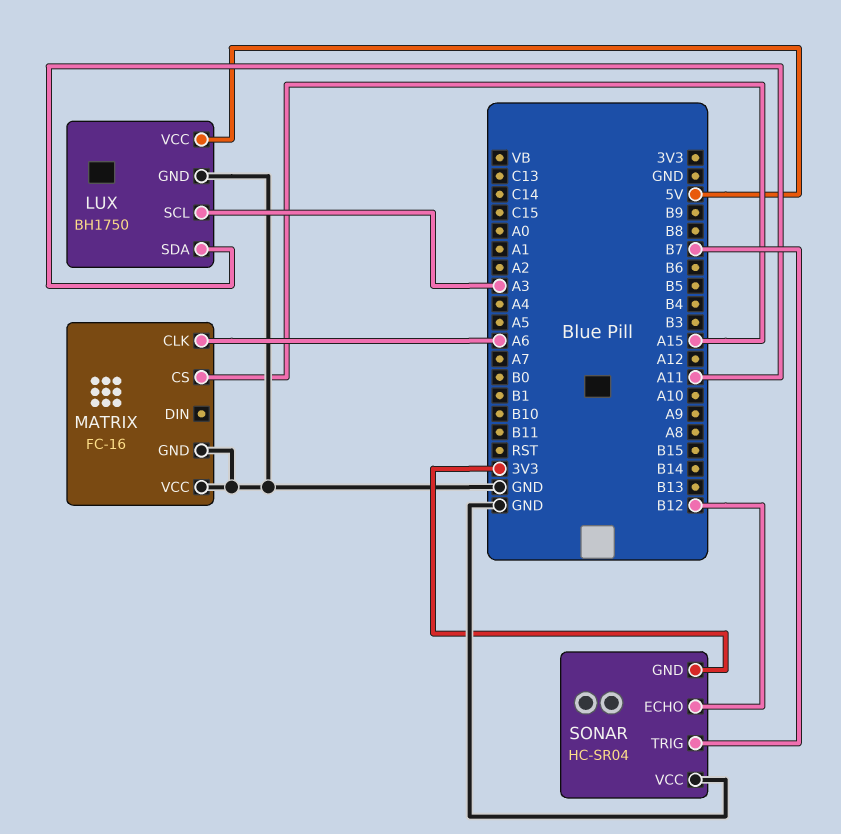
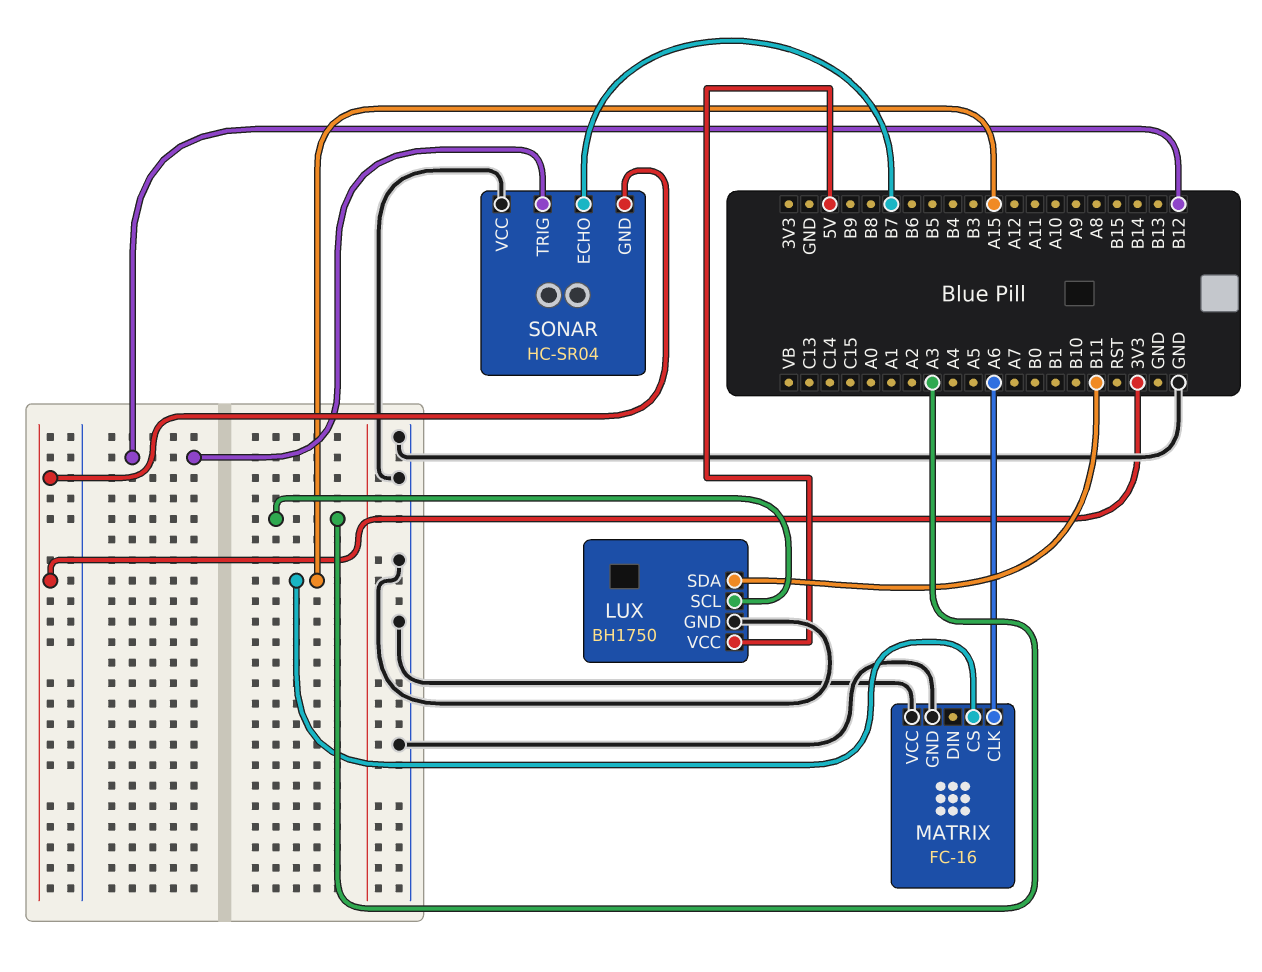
LUX pin SDA: A11 -> B11
SONAR pin ECHO: B12 -> B7
SONAR pin TRIG: B7 -> B12

